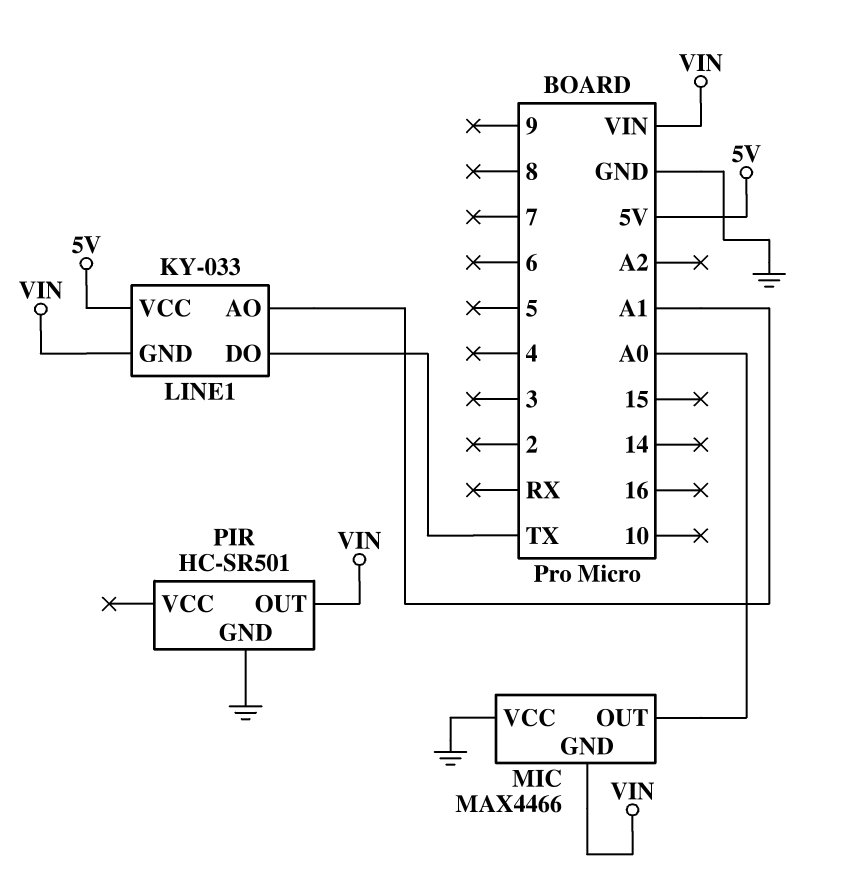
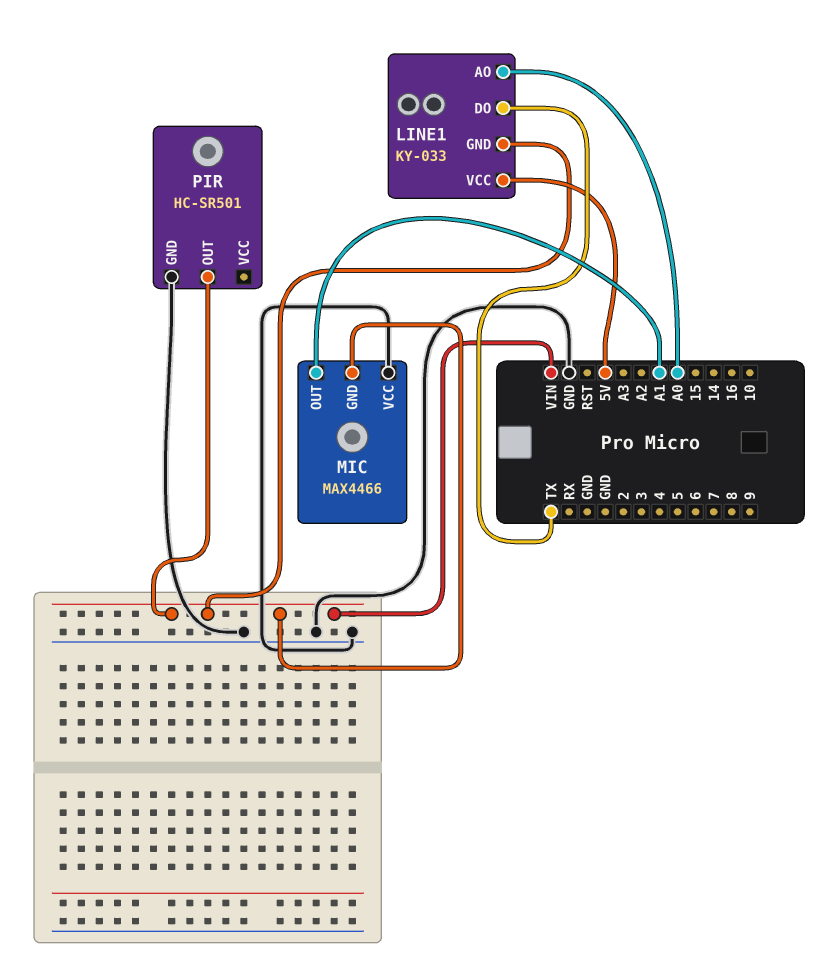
LINE1 pin AO: A1 -> A0
MIC pin OUT: A0 -> A1

